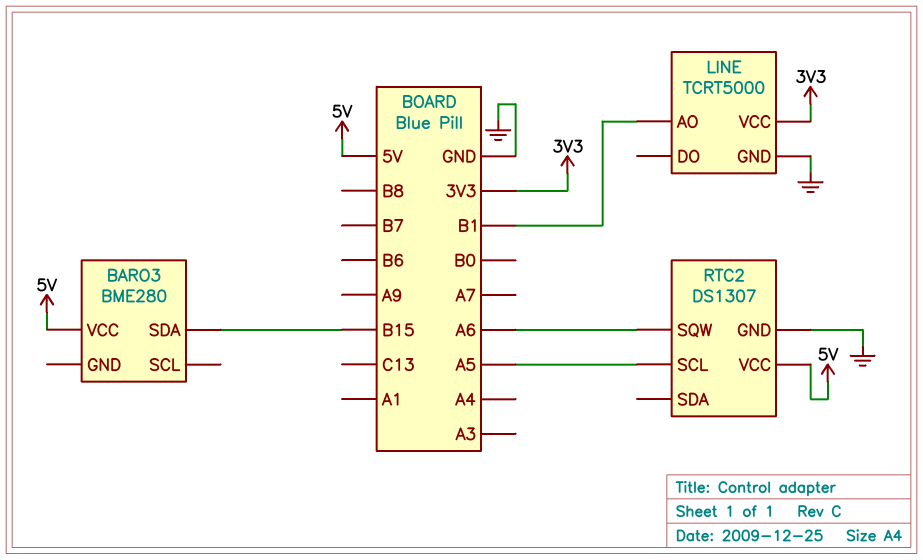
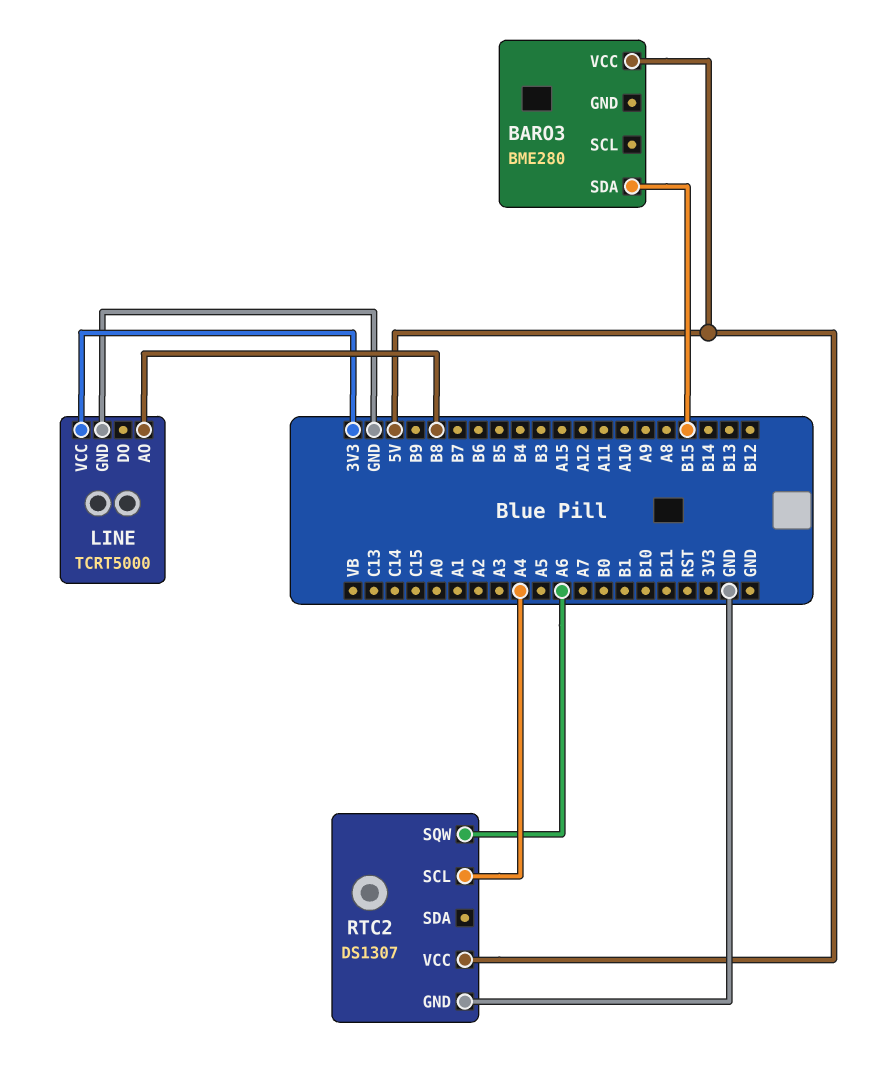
LINE pin AO: B1 -> B8
RTC2 pin SCL: A5 -> A4

